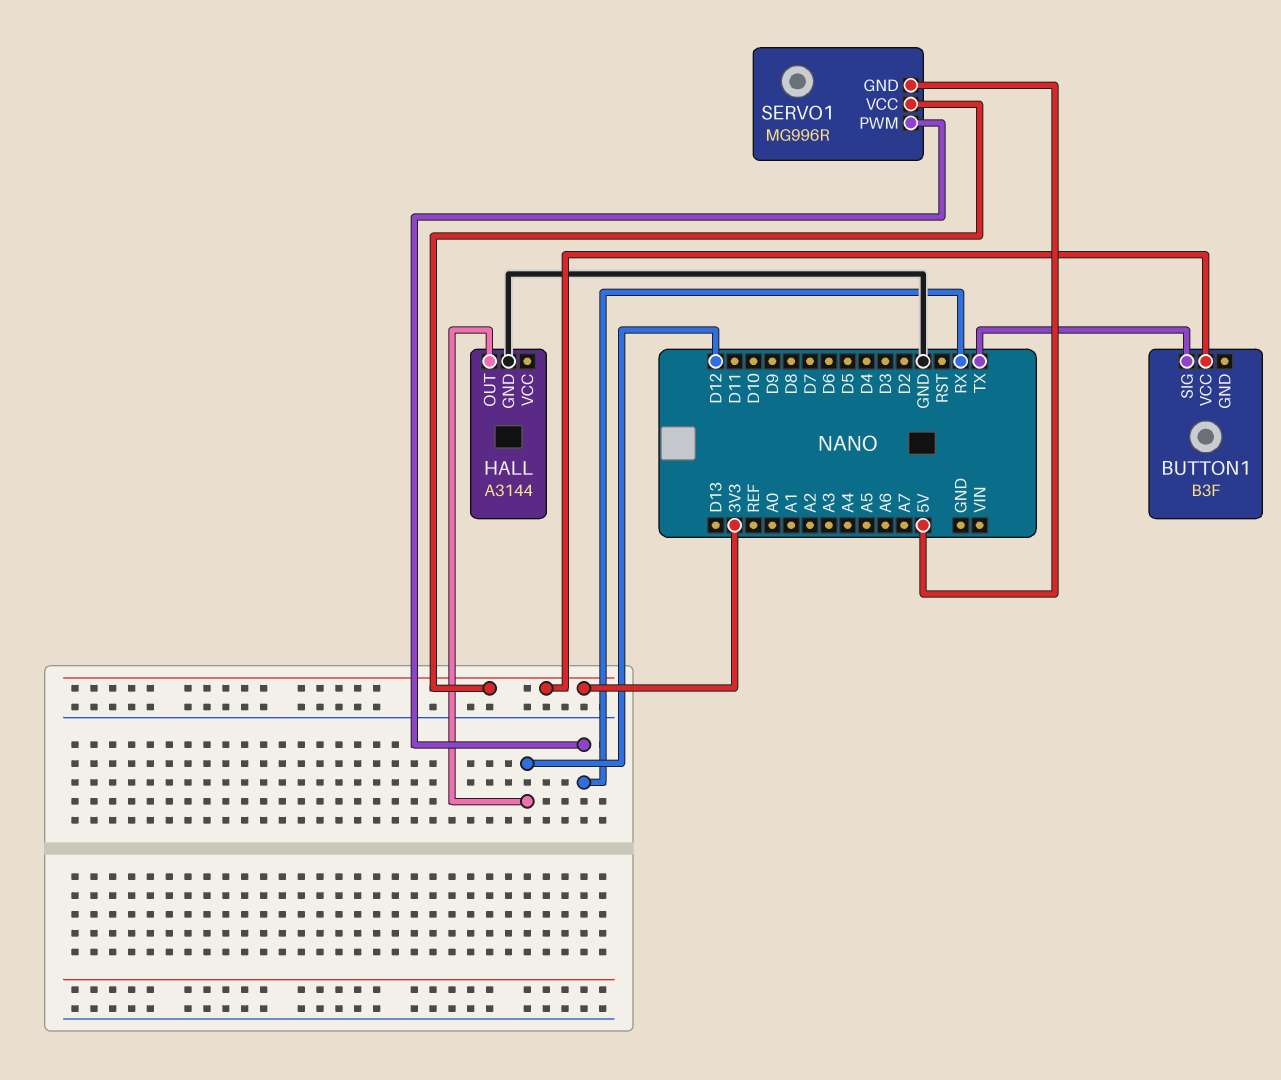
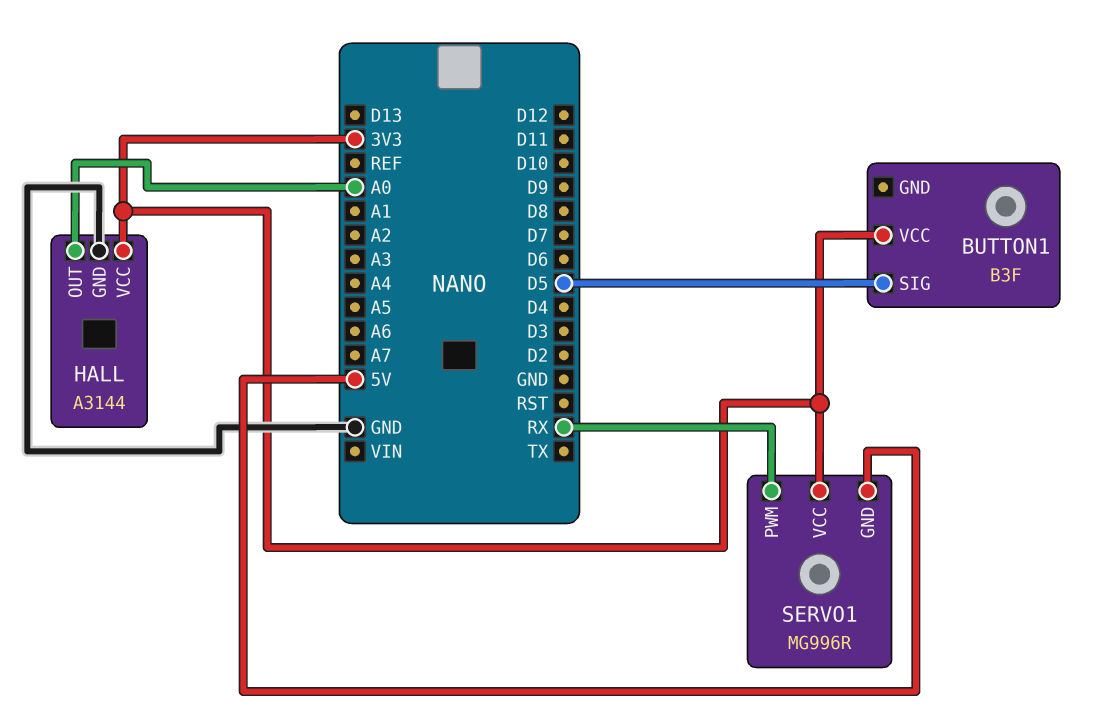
BUTTON1 pin SIG: TX -> D5
HALL pin OUT: D12 -> A0
HALL pin VCC: none -> 3V3

